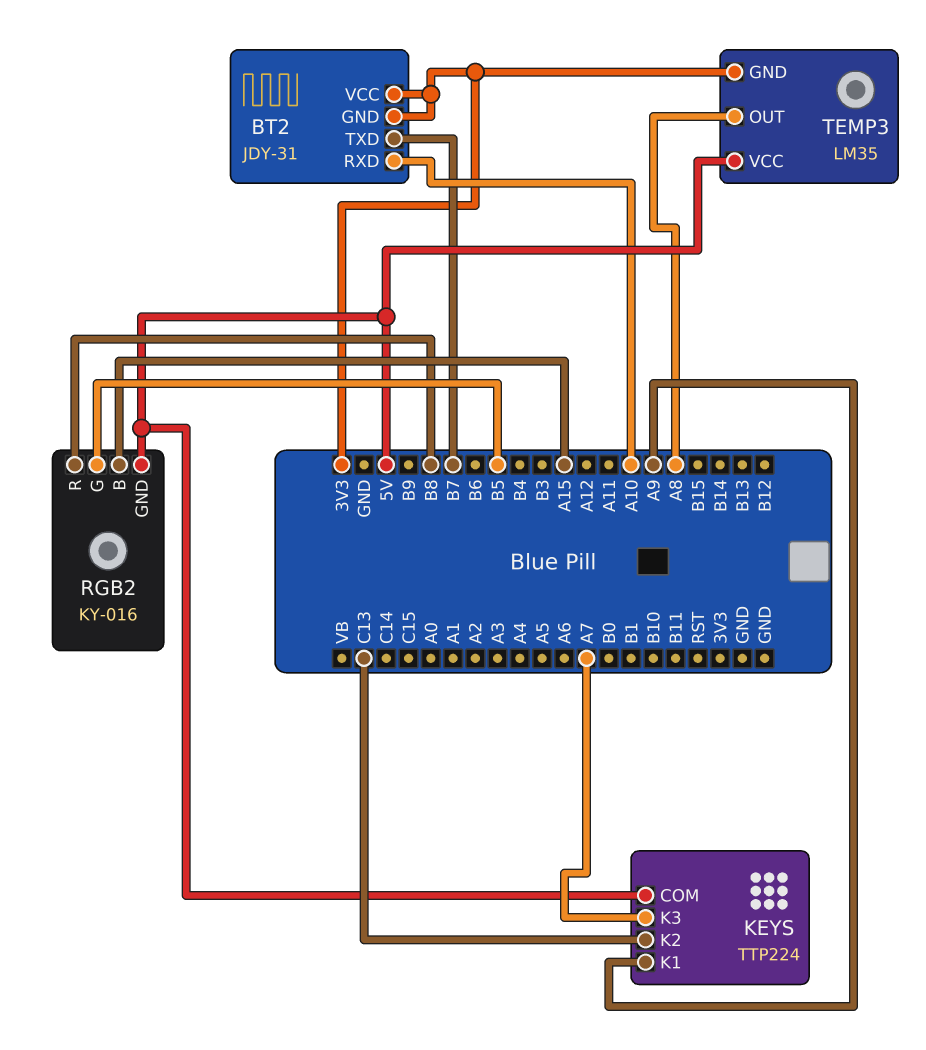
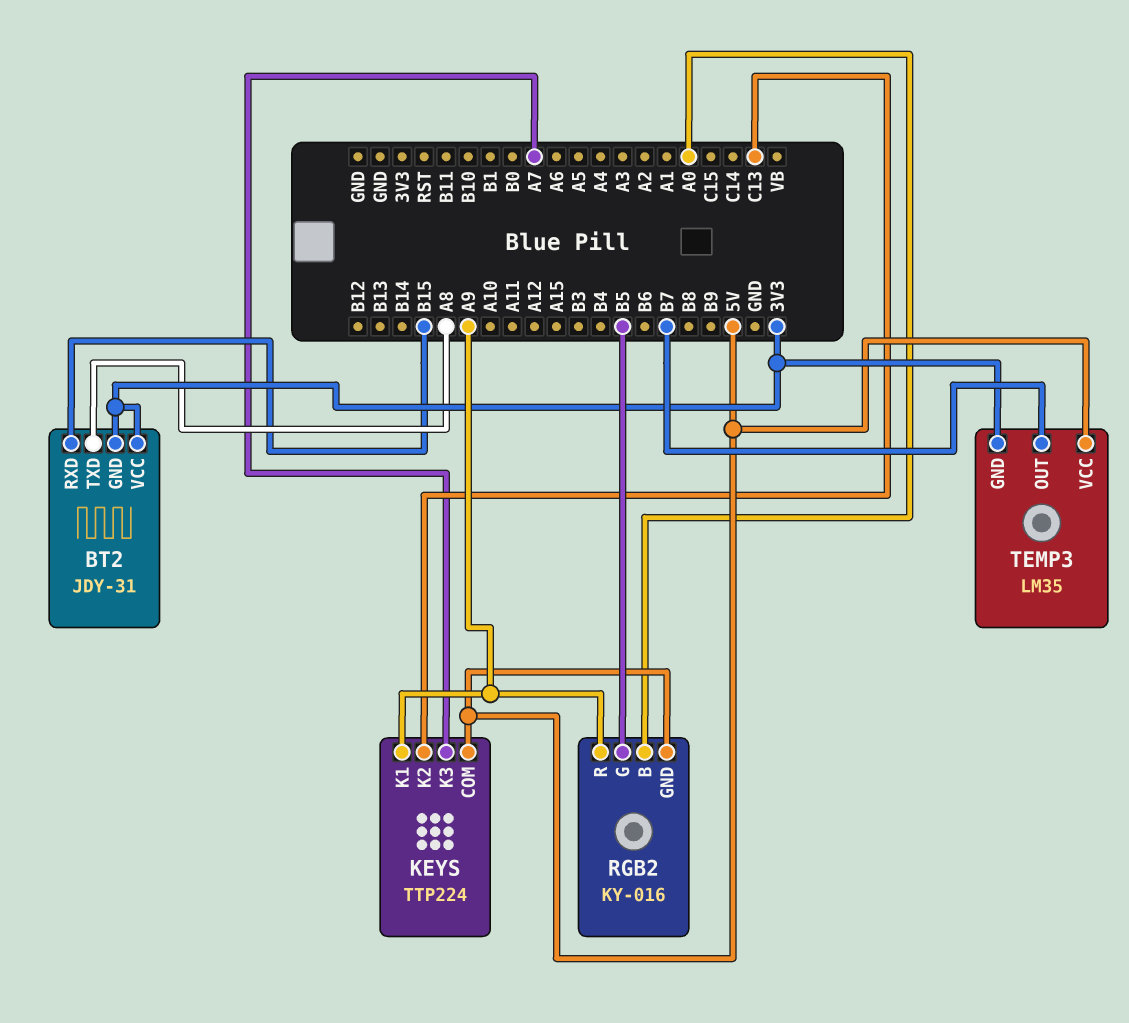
BT2 pin RXD: A10 -> B15
BT2 pin TXD: B7 -> A8
RGB2 pin B: A15 -> A0
RGB2 pin R: B8 -> A9
TEMP3 pin OUT: A8 -> B7

